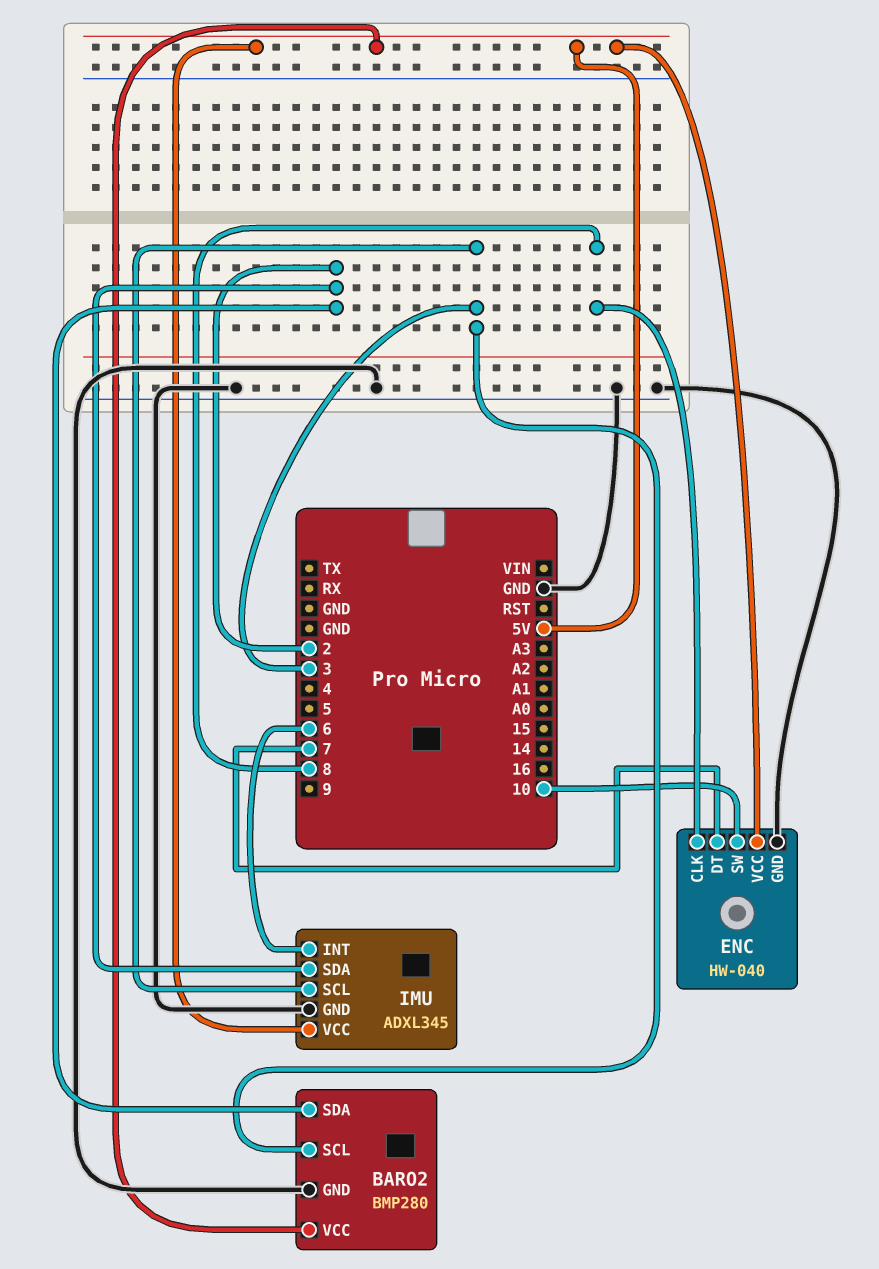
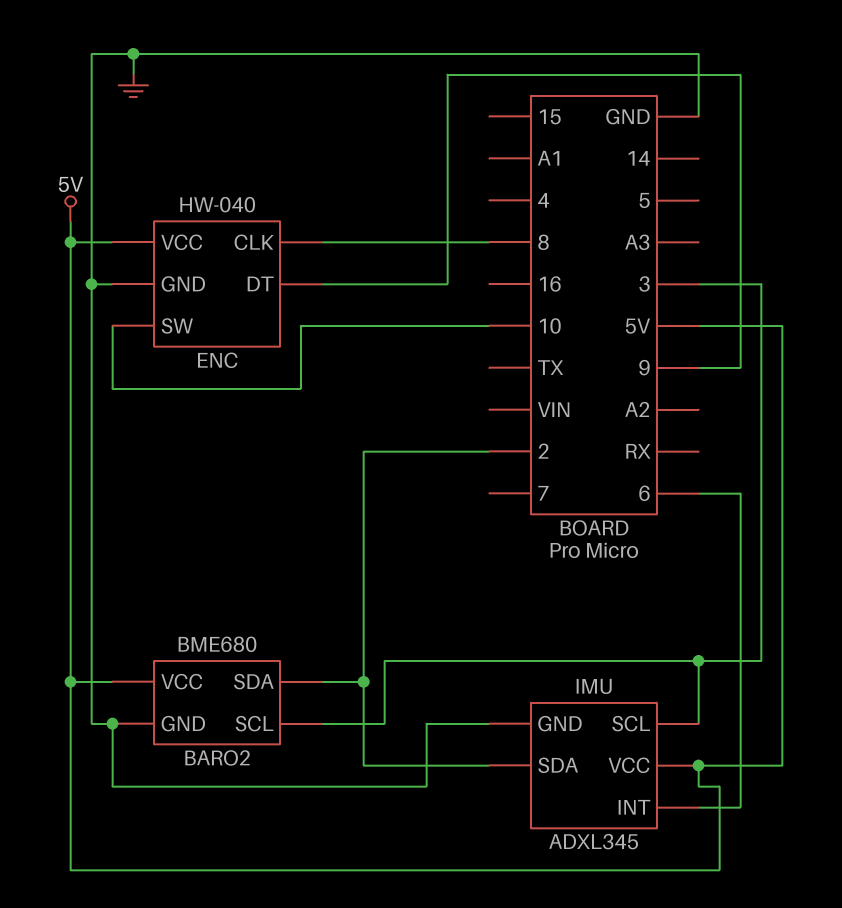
BARO2: BMP280 -> BME680
ENC pin DT: 7 -> 9

